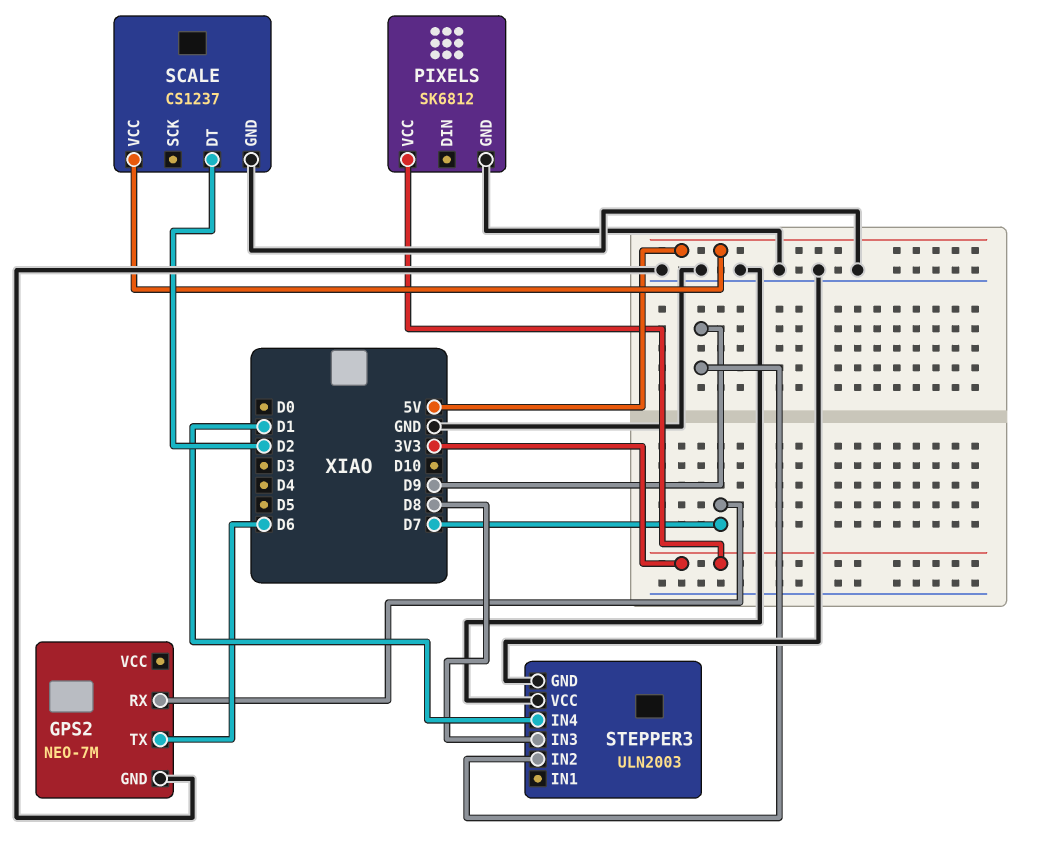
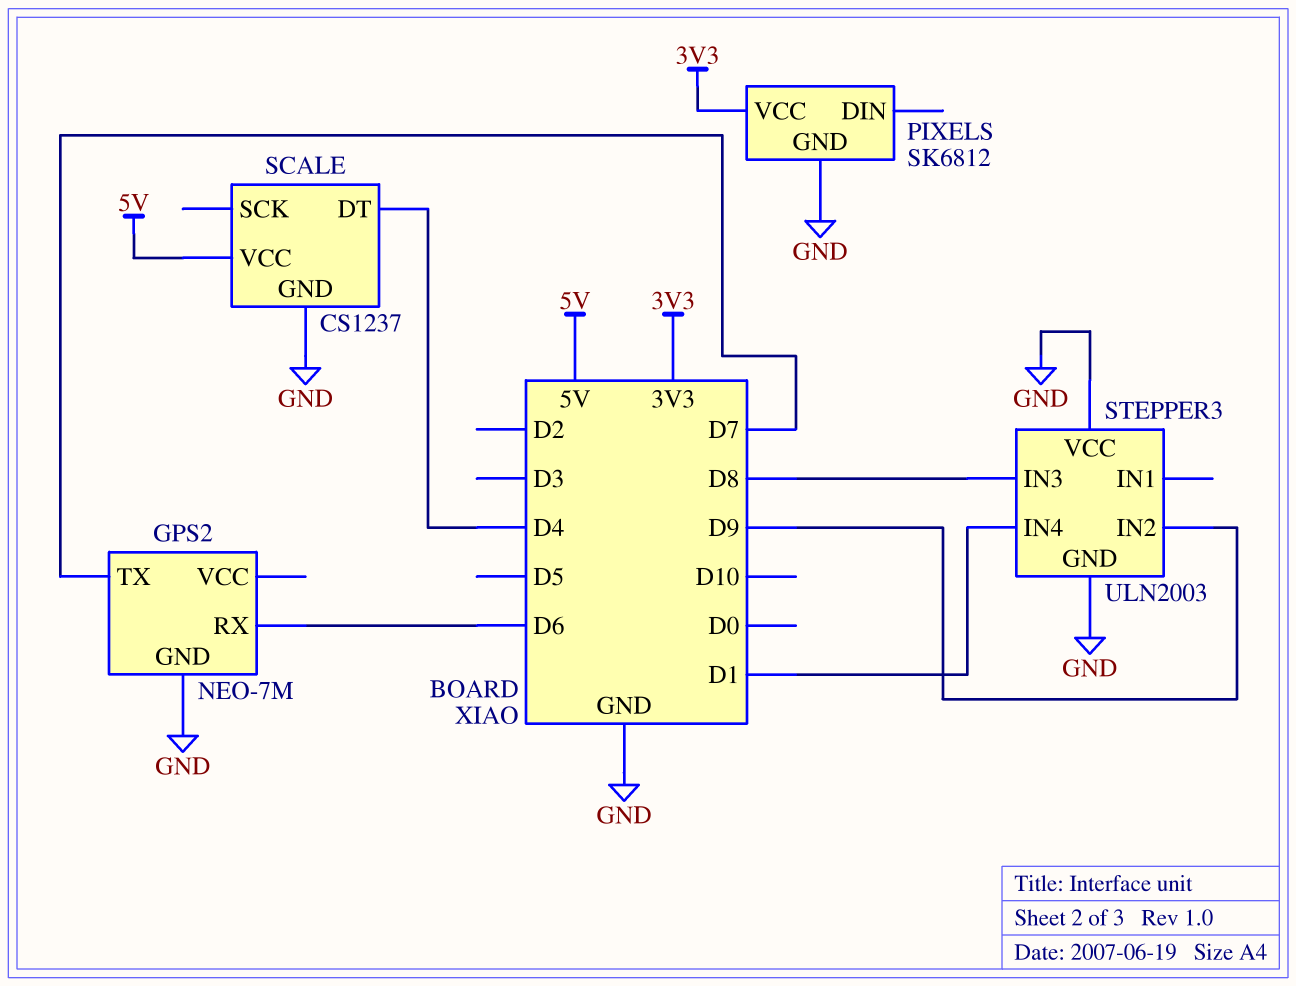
GPS2 pin RX: D7 -> D6
GPS2 pin TX: D6 -> D7
SCALE pin DT: D2 -> D4

